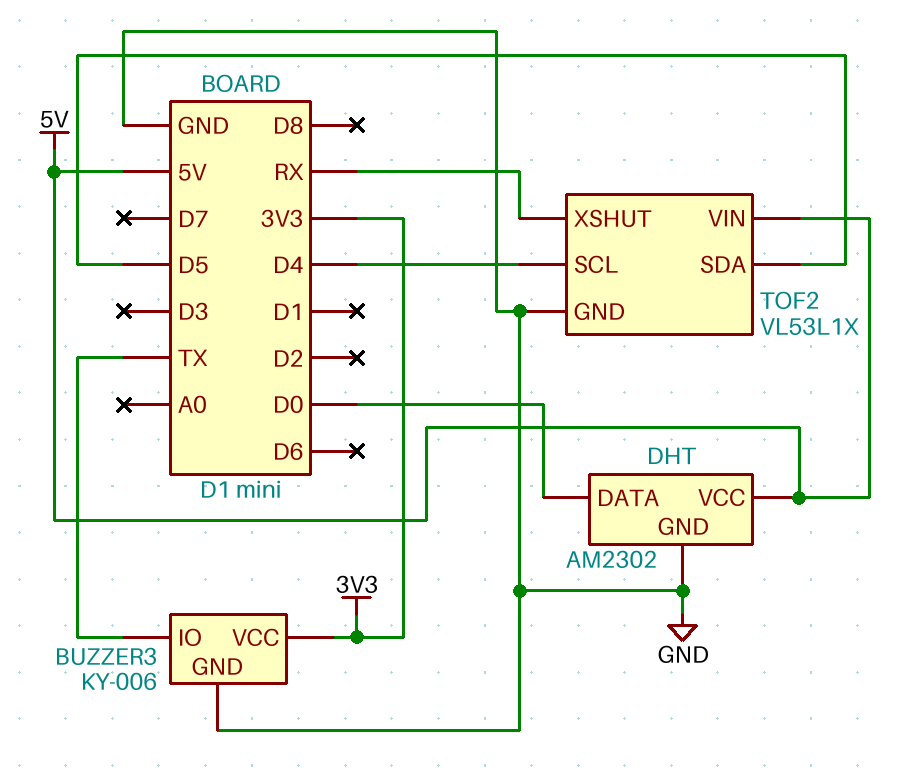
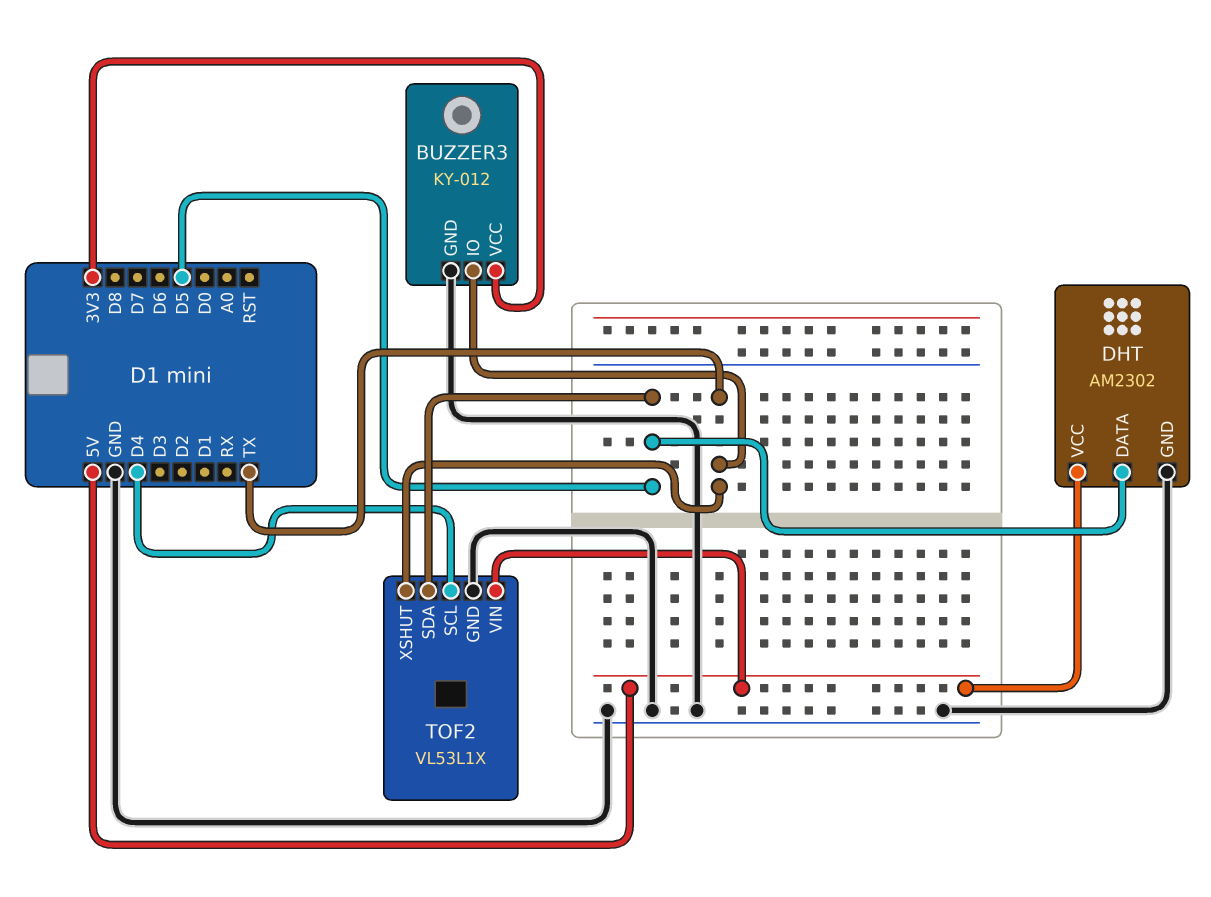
BUZZER3: KY-006 -> KY-012
DHT pin DATA: D0 -> D5
TOF2 pin XSHUT: RX -> TX

